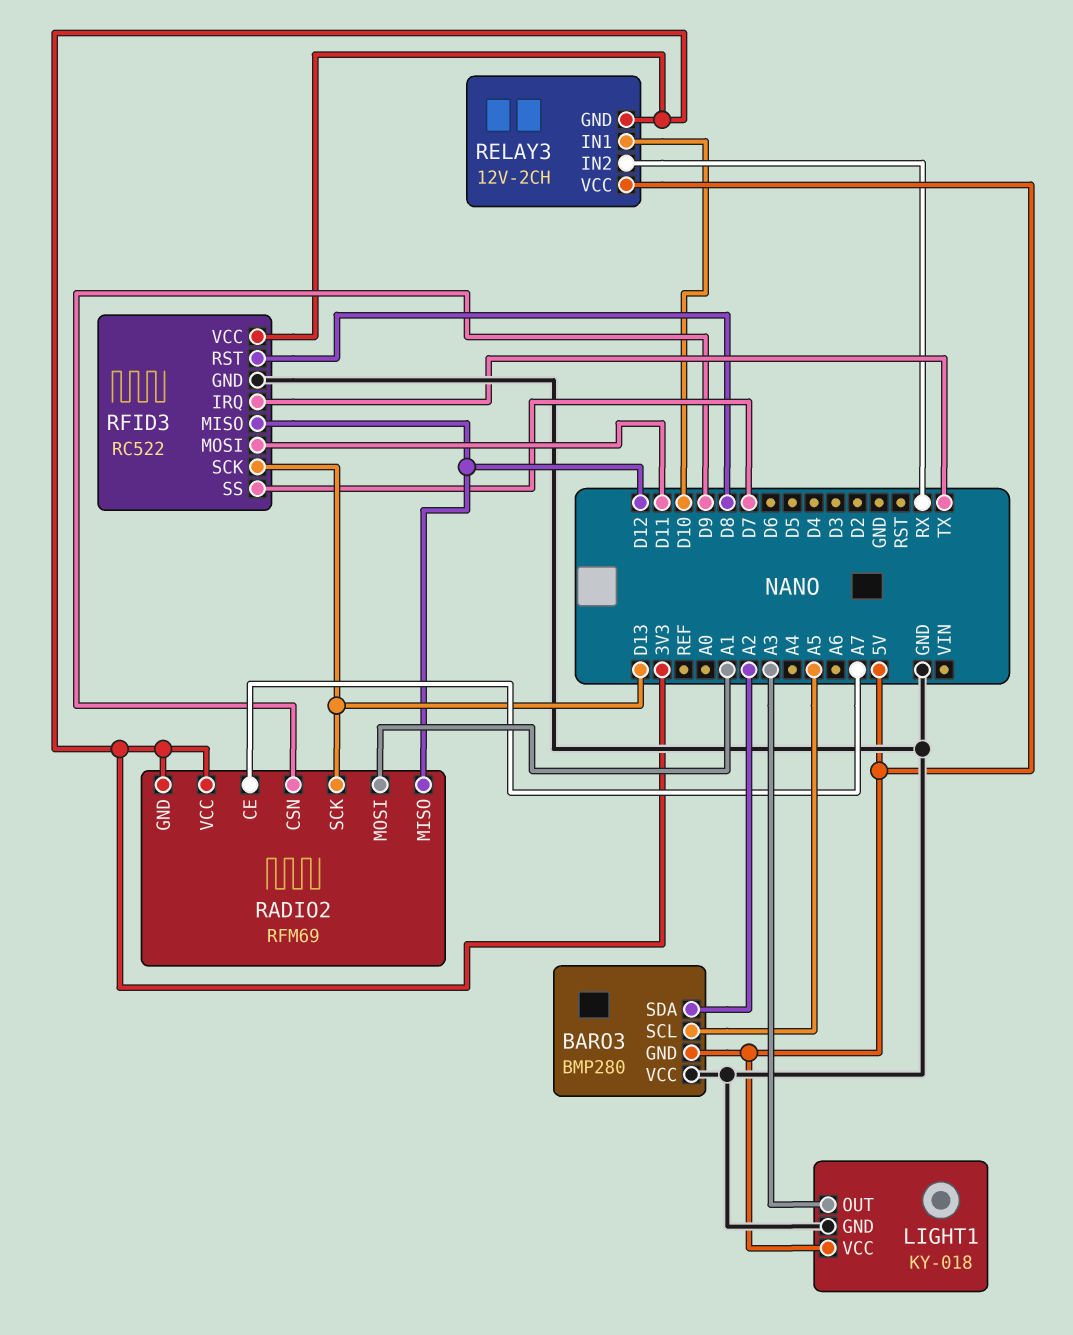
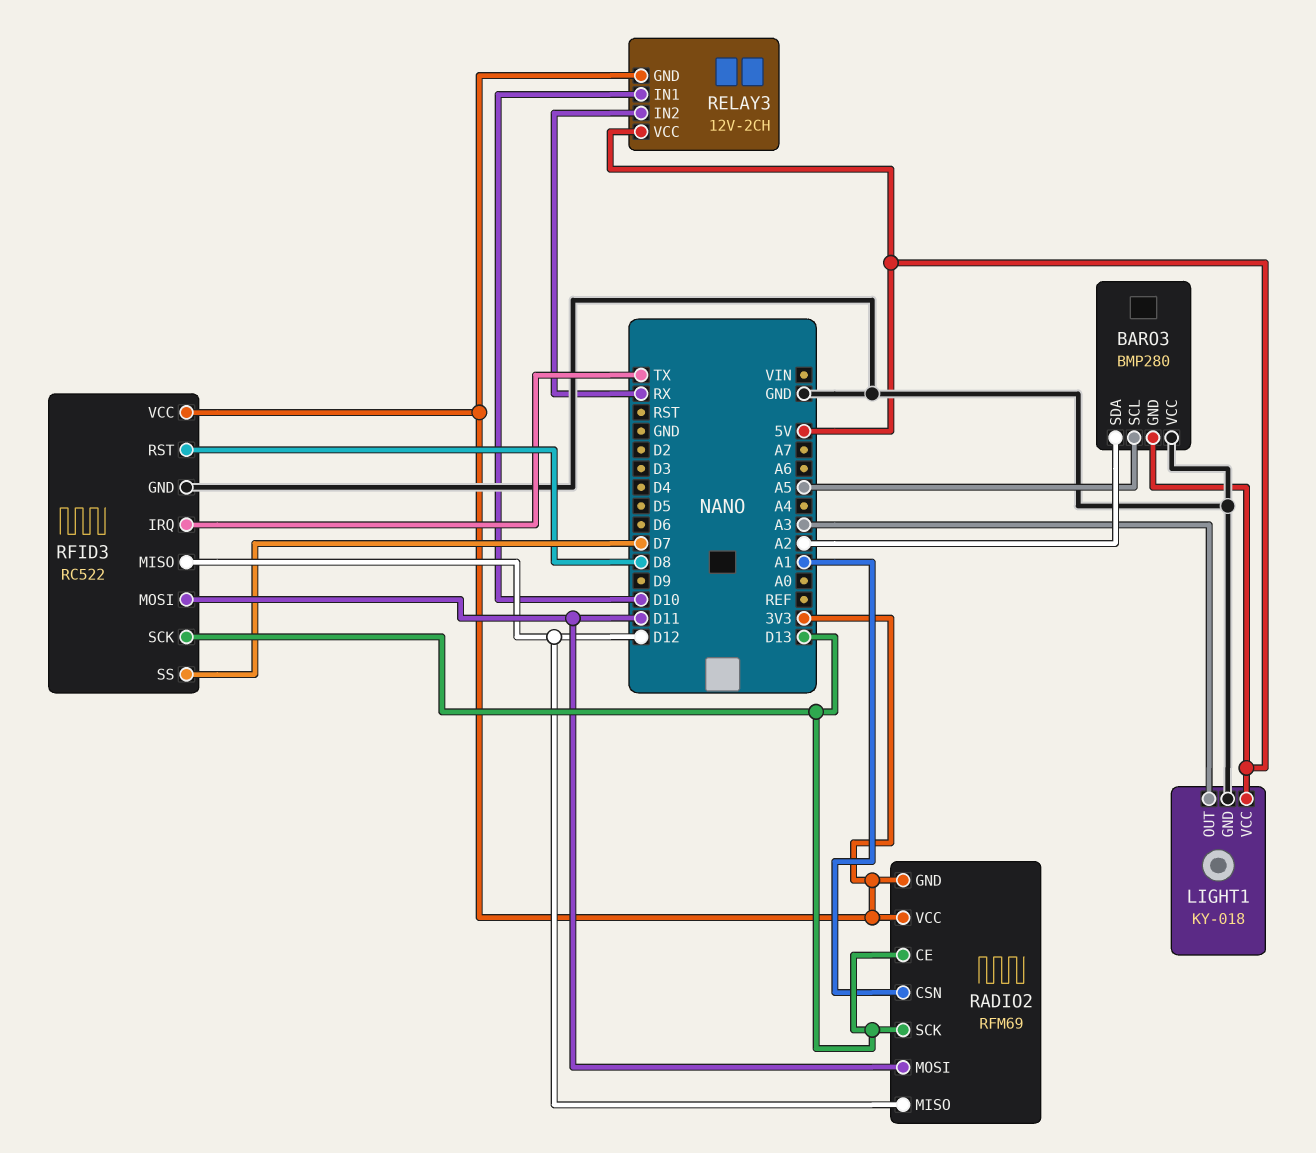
RADIO2 pin CE: A7 -> D13
RADIO2 pin CSN: D9 -> A1
RADIO2 pin MOSI: A1 -> D11

